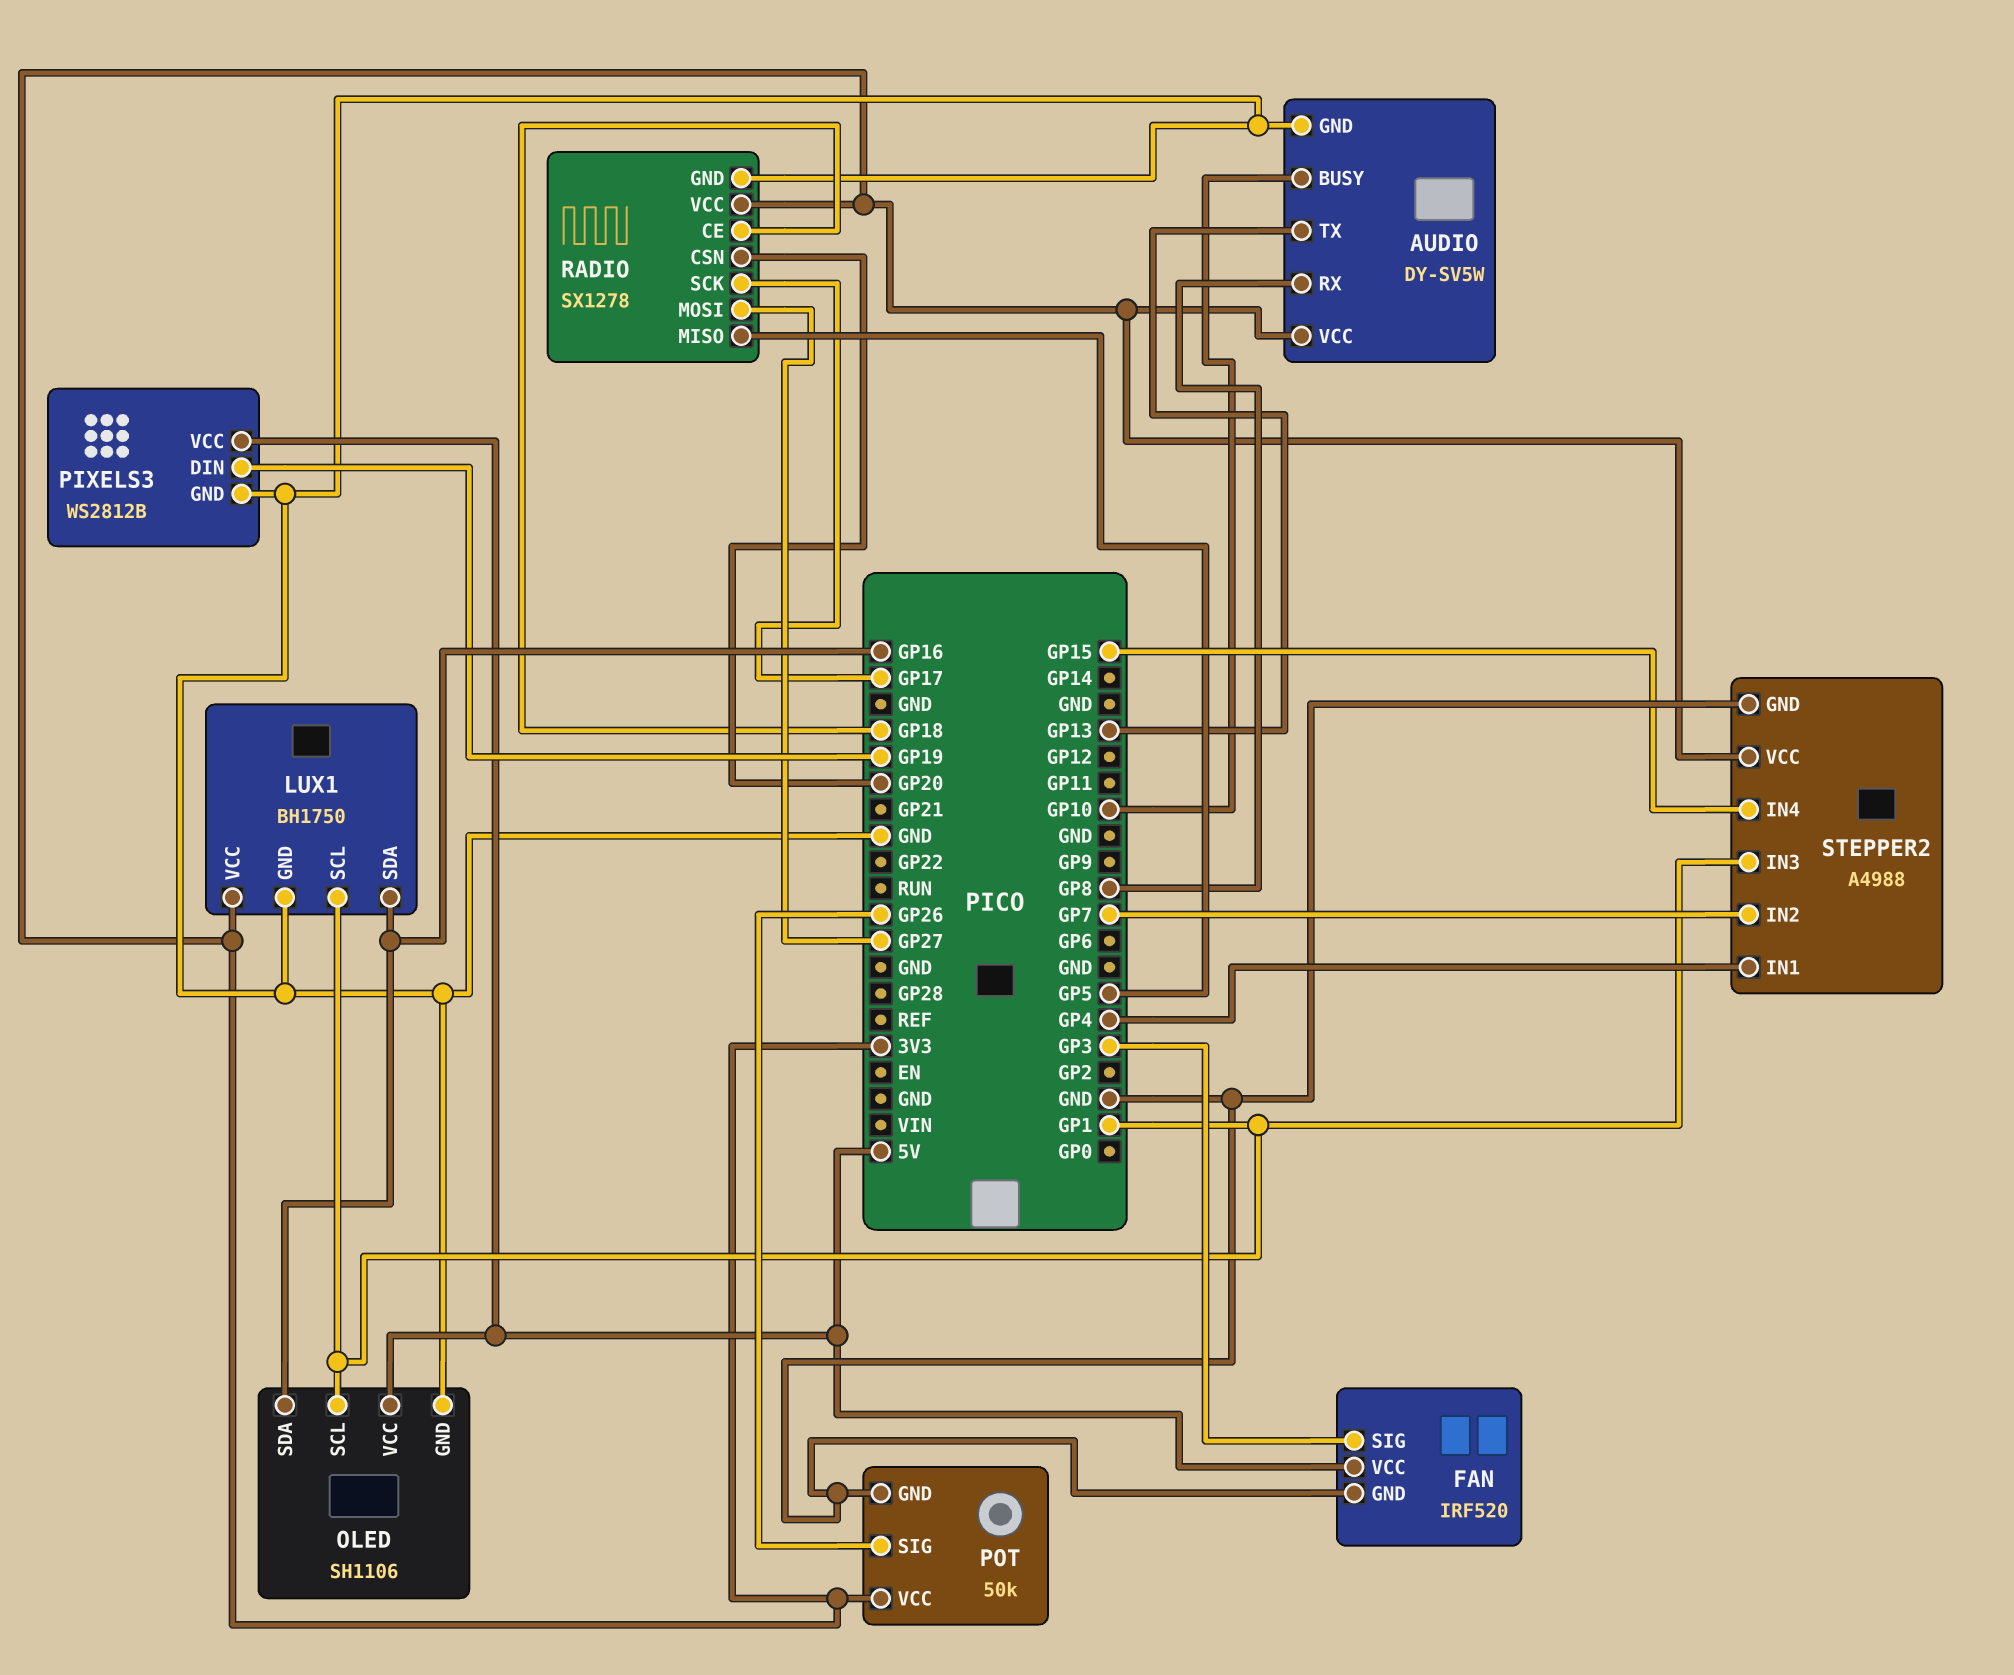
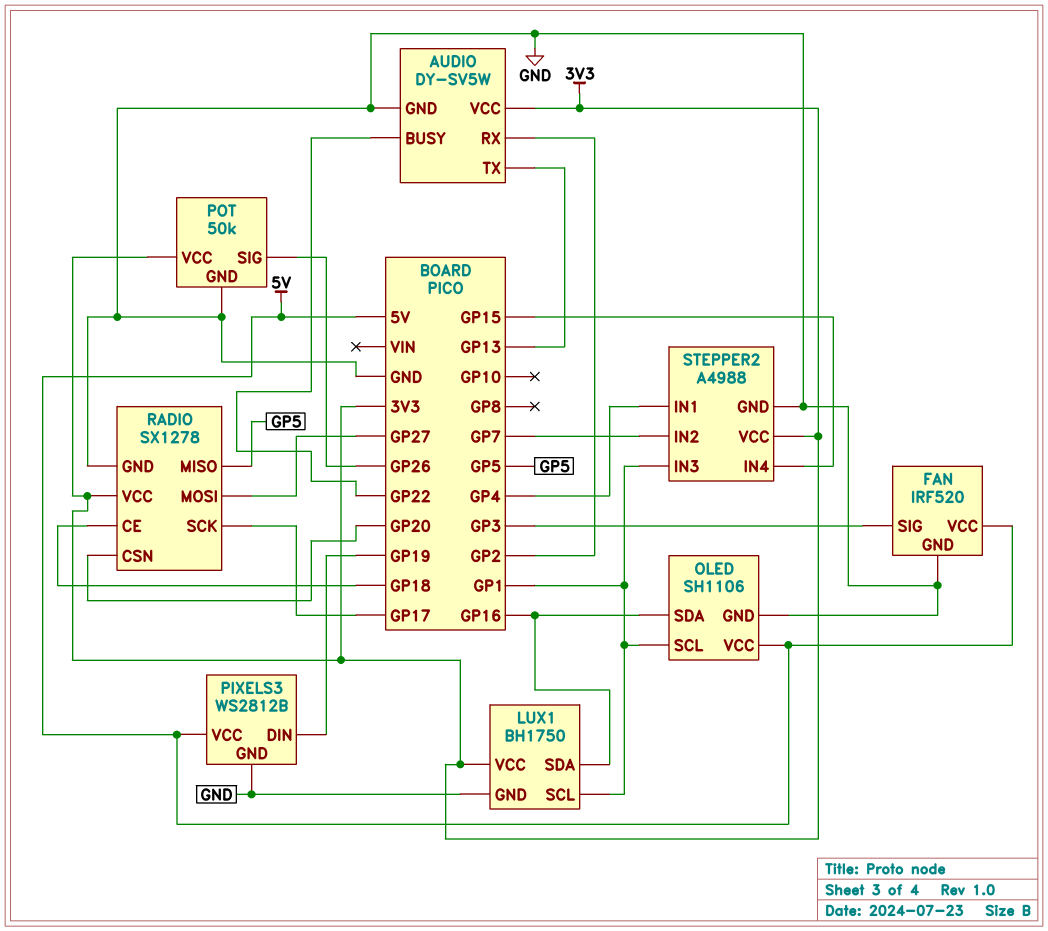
AUDIO pin BUSY: GP10 -> GP22
AUDIO pin RX: GP8 -> GP2

